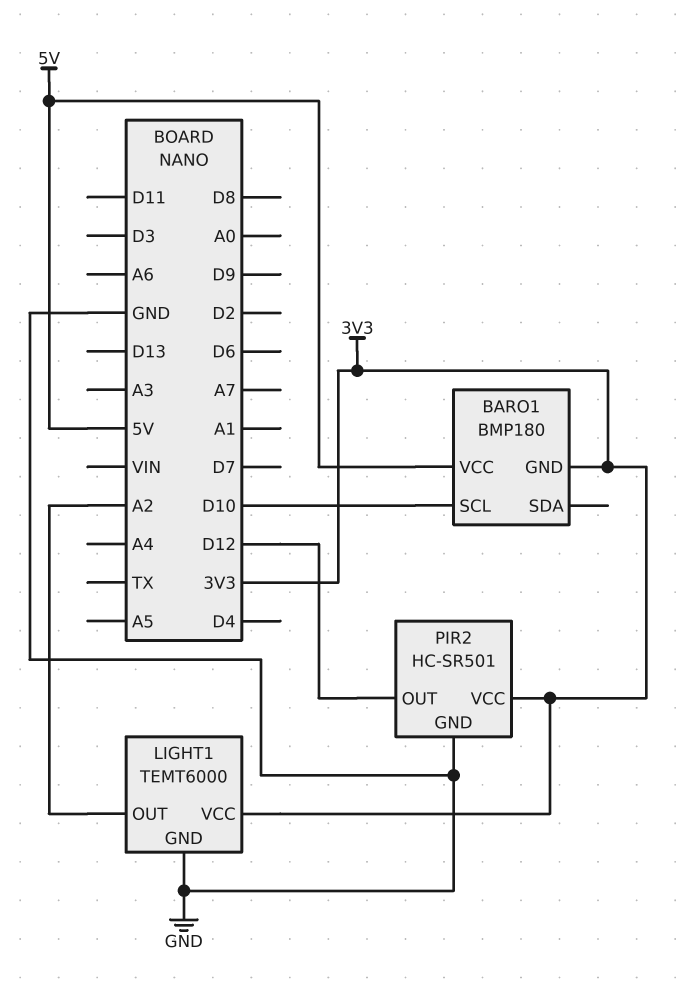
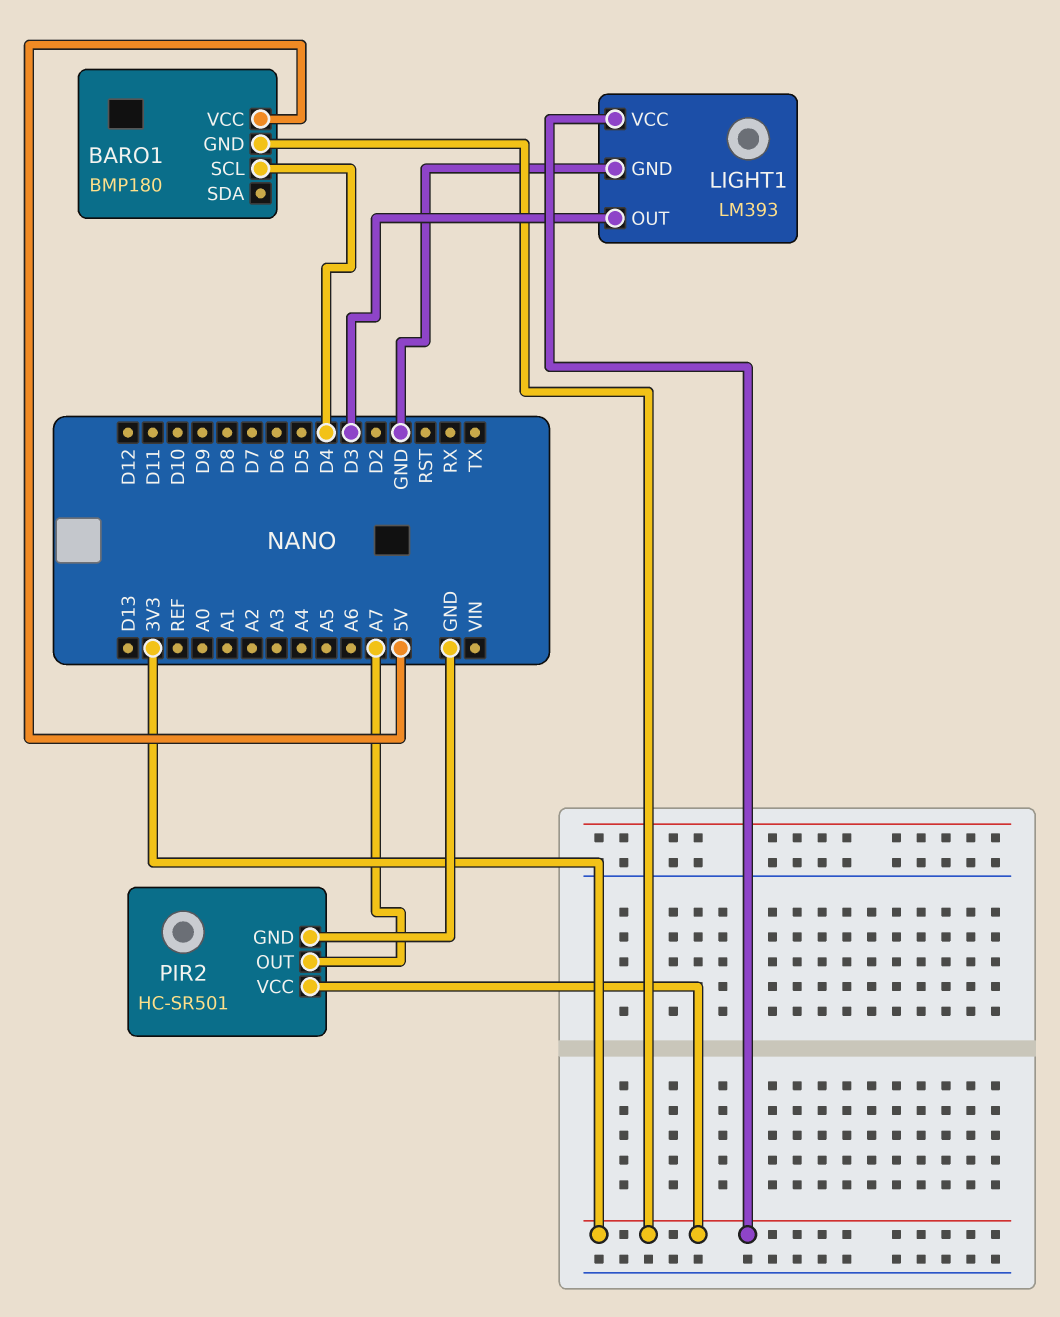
BARO1 pin SCL: D10 -> D4
LIGHT1: TEMT6000 -> LM393
LIGHT1 pin OUT: A2 -> D3
PIR2 pin OUT: D12 -> A7

